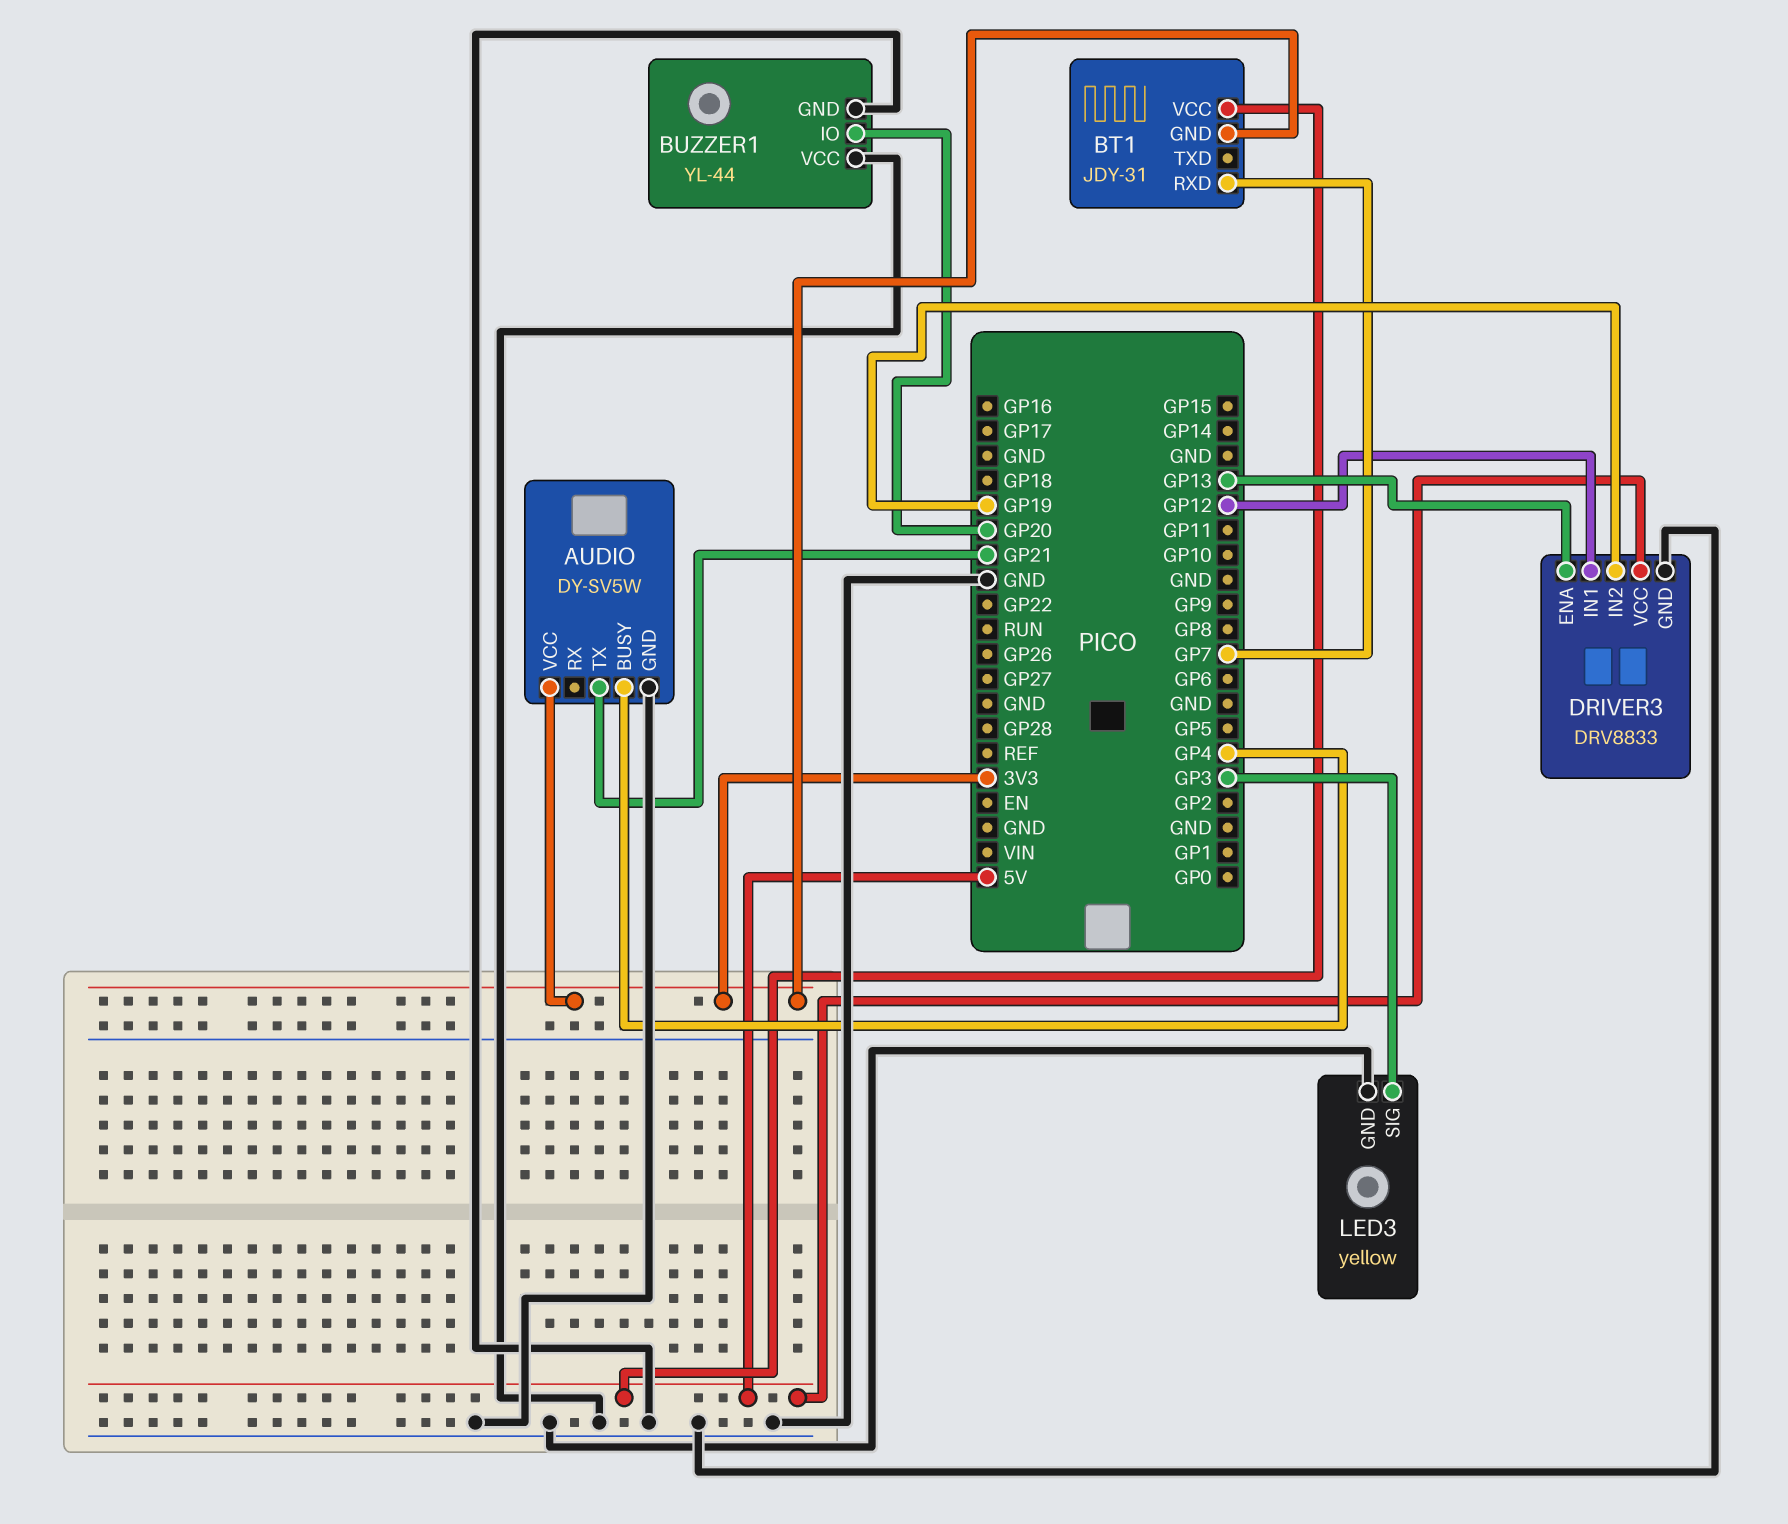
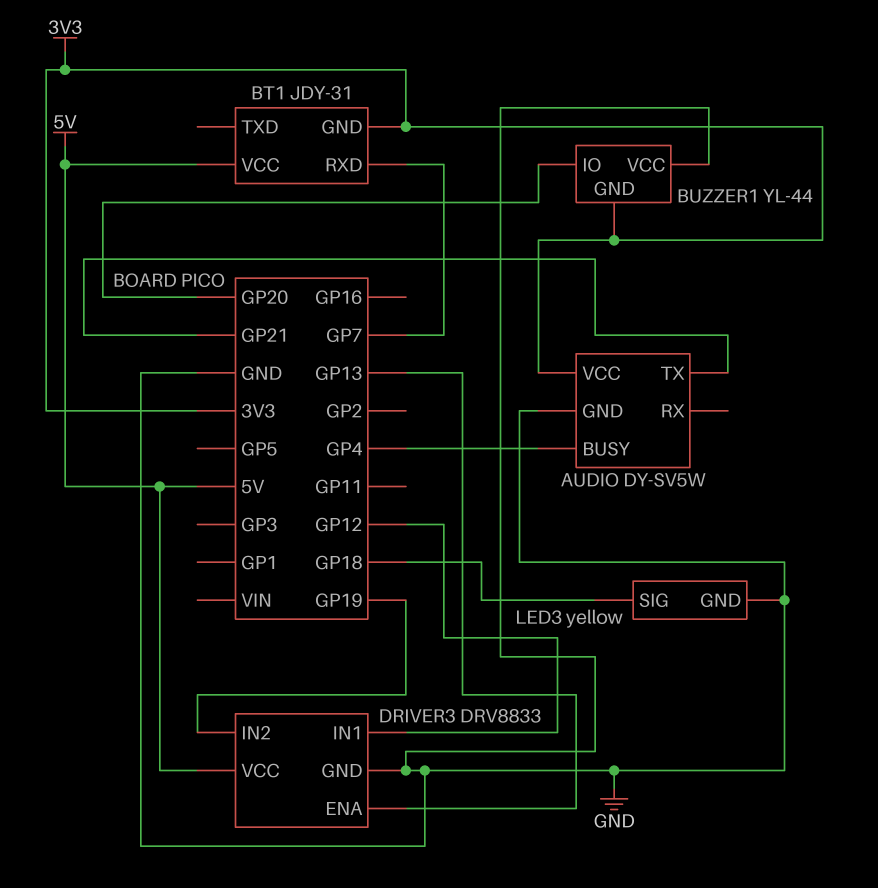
BUZZER1 pin GND: GND -> 3V3
LED3 pin SIG: GP3 -> GP18

